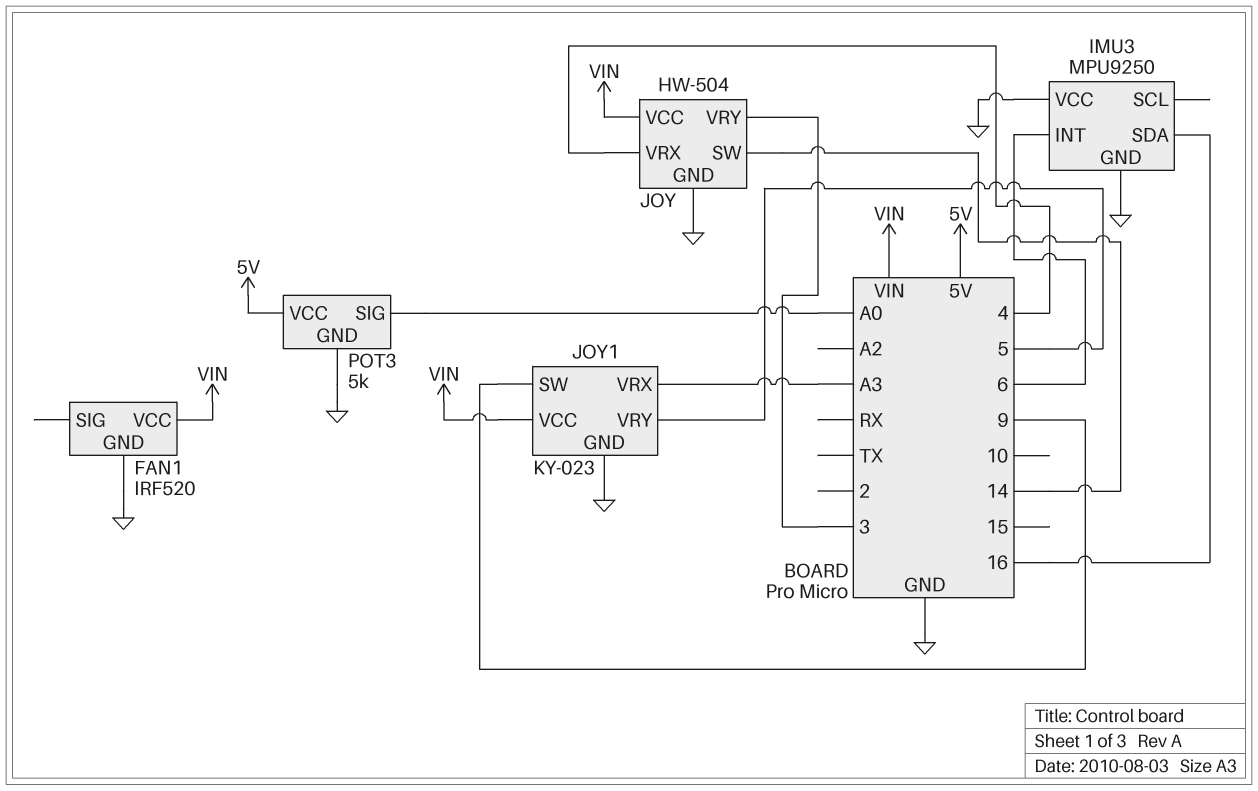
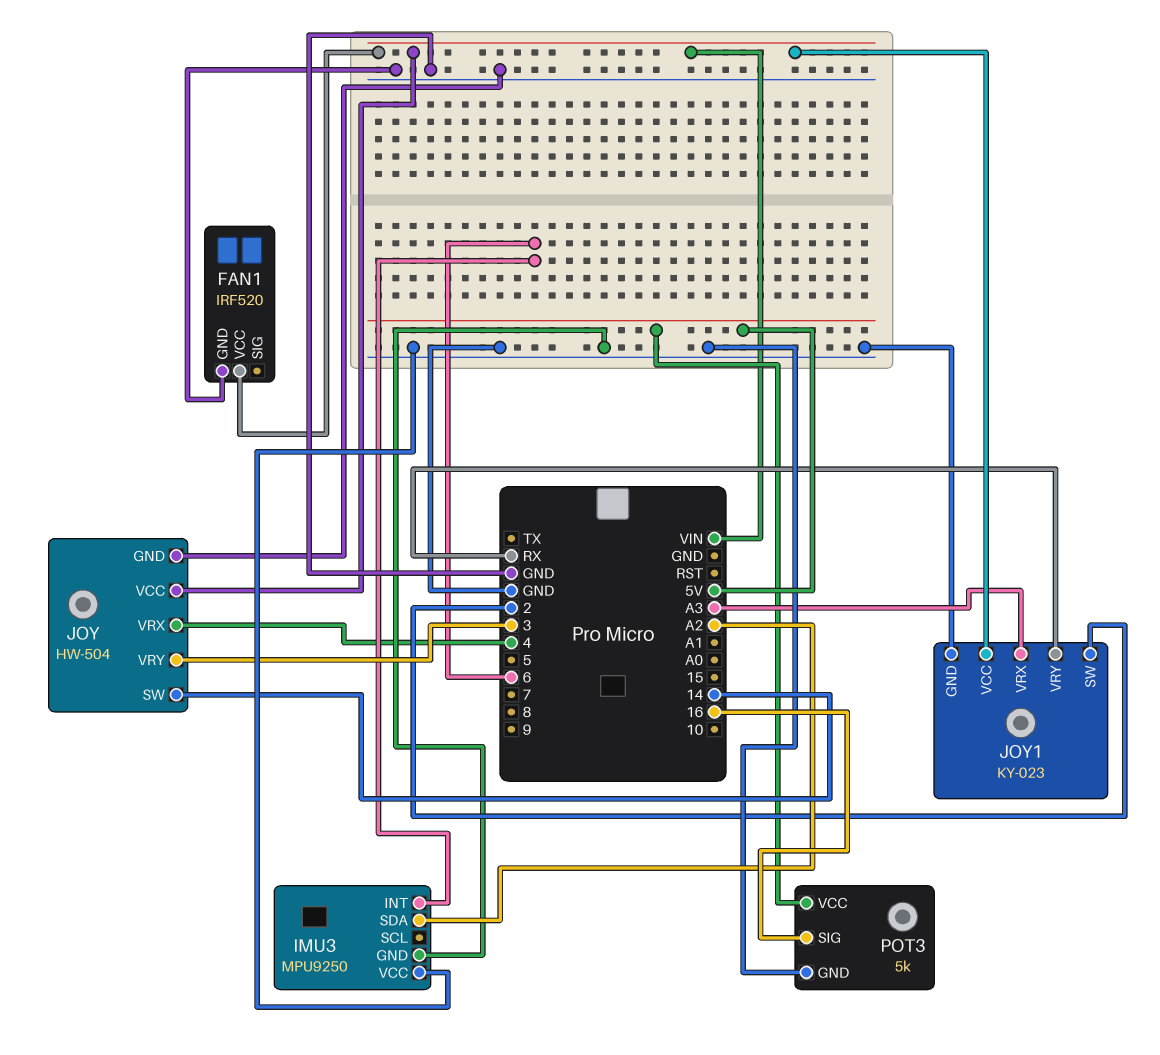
IMU3 pin SDA: 16 -> A2
JOY1 pin SW: 9 -> 2
JOY1 pin VRY: 5 -> RX
POT3 pin SIG: A0 -> 16

